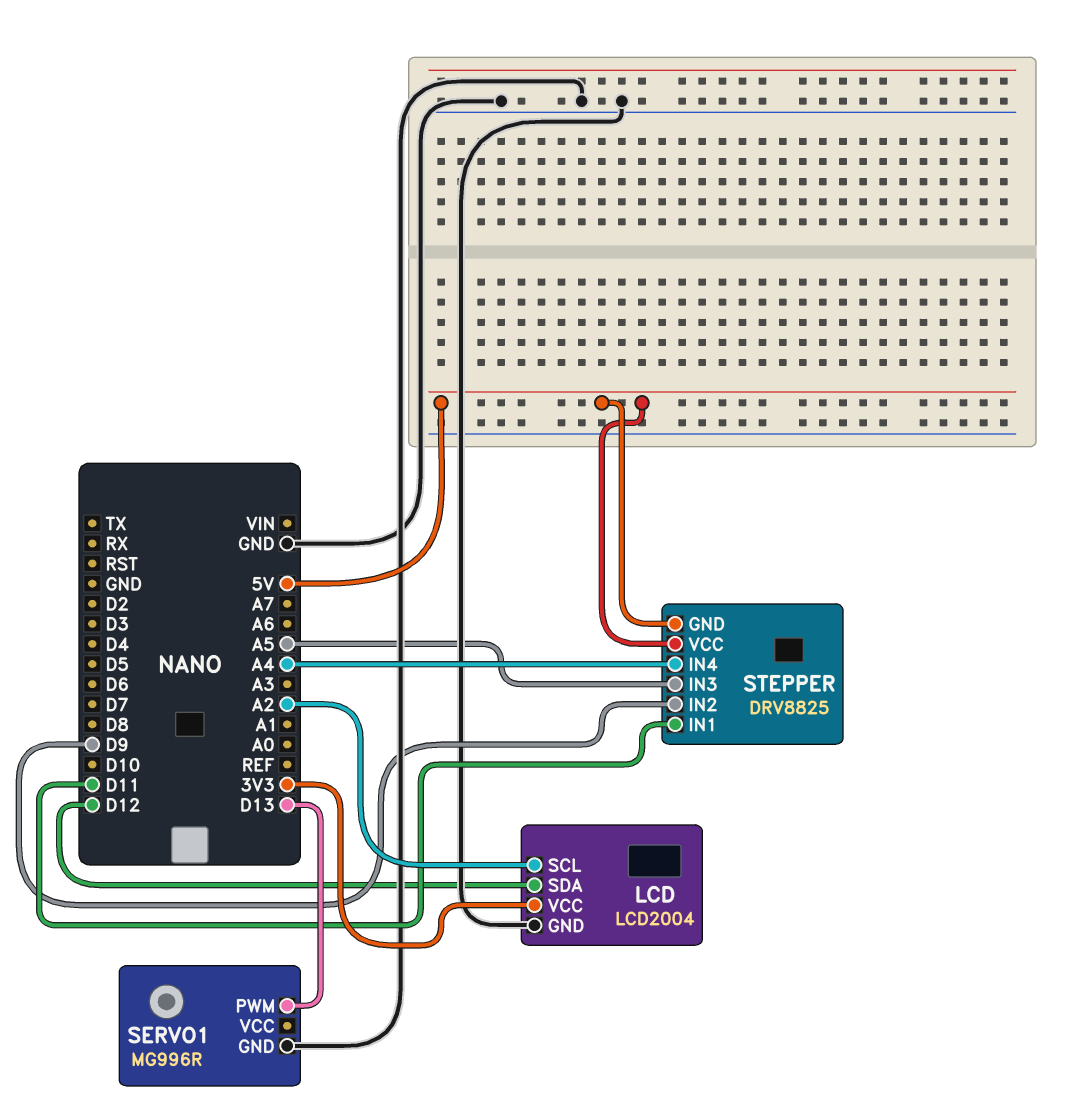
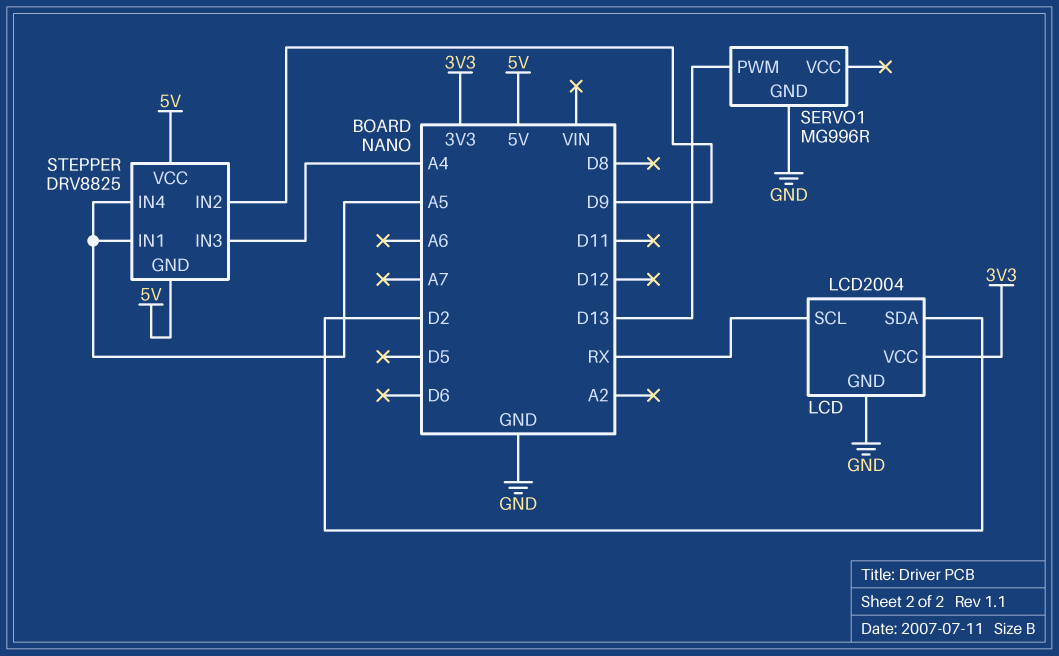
LCD pin SCL: A2 -> RX
LCD pin SDA: D12 -> D2
STEPPER pin IN1: D11 -> A5
STEPPER pin IN3: A5 -> A4
STEPPER pin IN4: A4 -> A5

